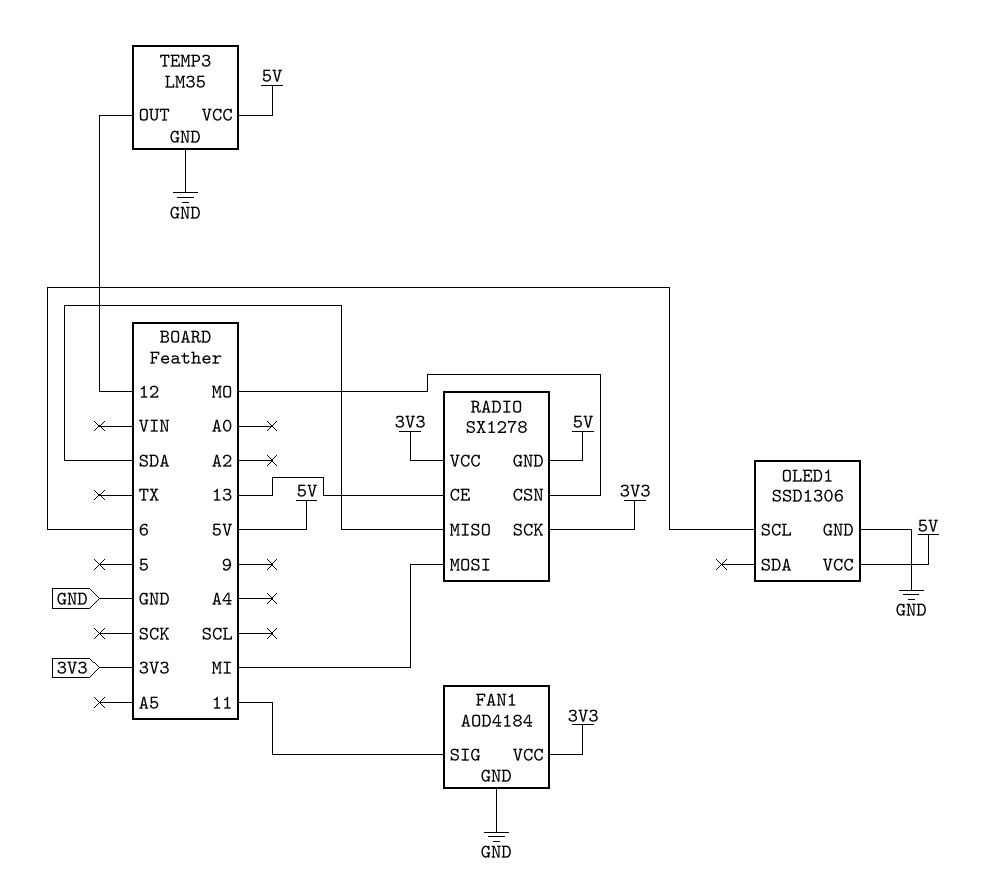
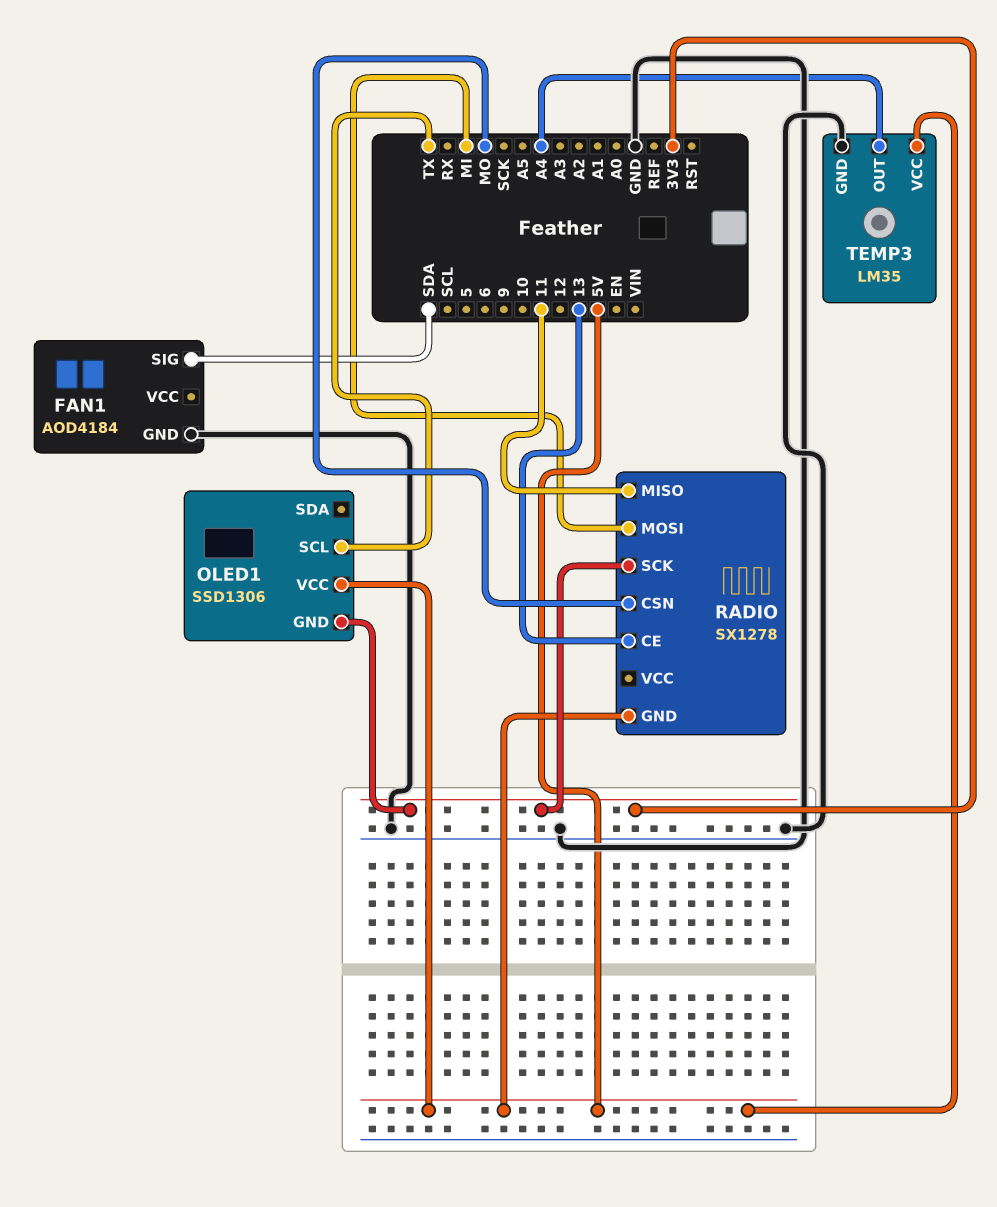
FAN1 pin SIG: 11 -> SDA
FAN1 pin VCC: 3V3 -> none
OLED1 pin GND: GND -> 3V3
OLED1 pin SCL: 6 -> TX
RADIO pin MISO: SDA -> 11
RADIO pin VCC: 3V3 -> none
TEMP3 pin OUT: 12 -> A4

